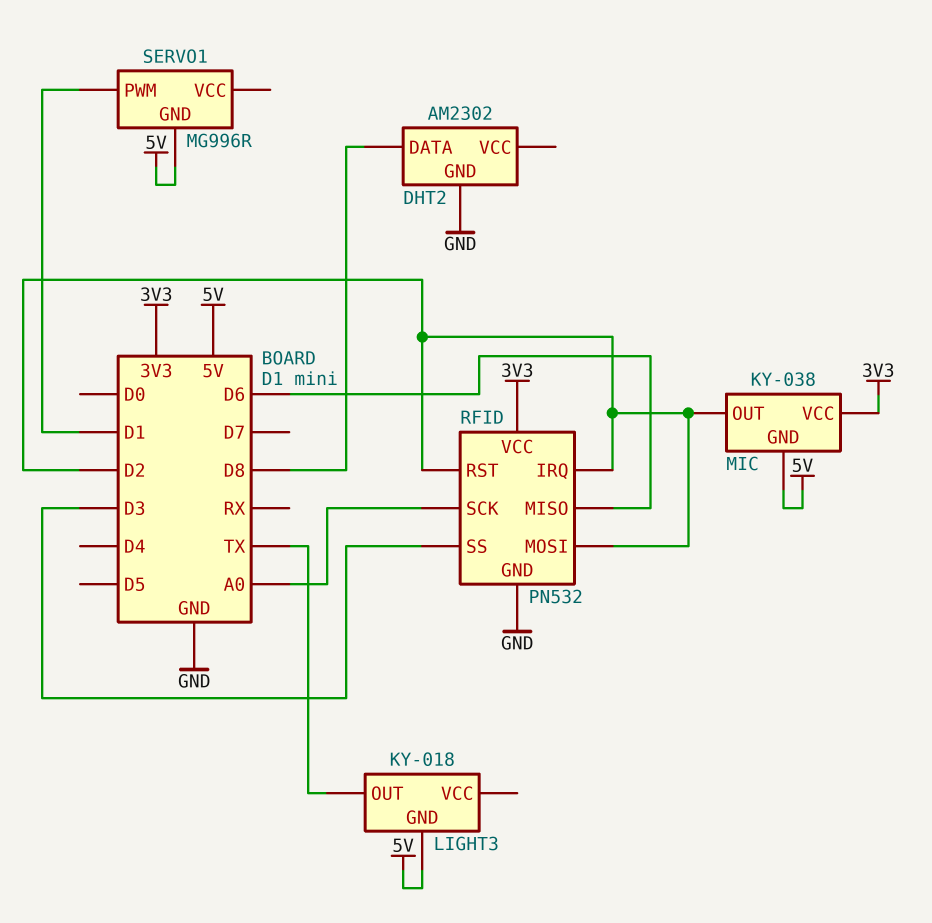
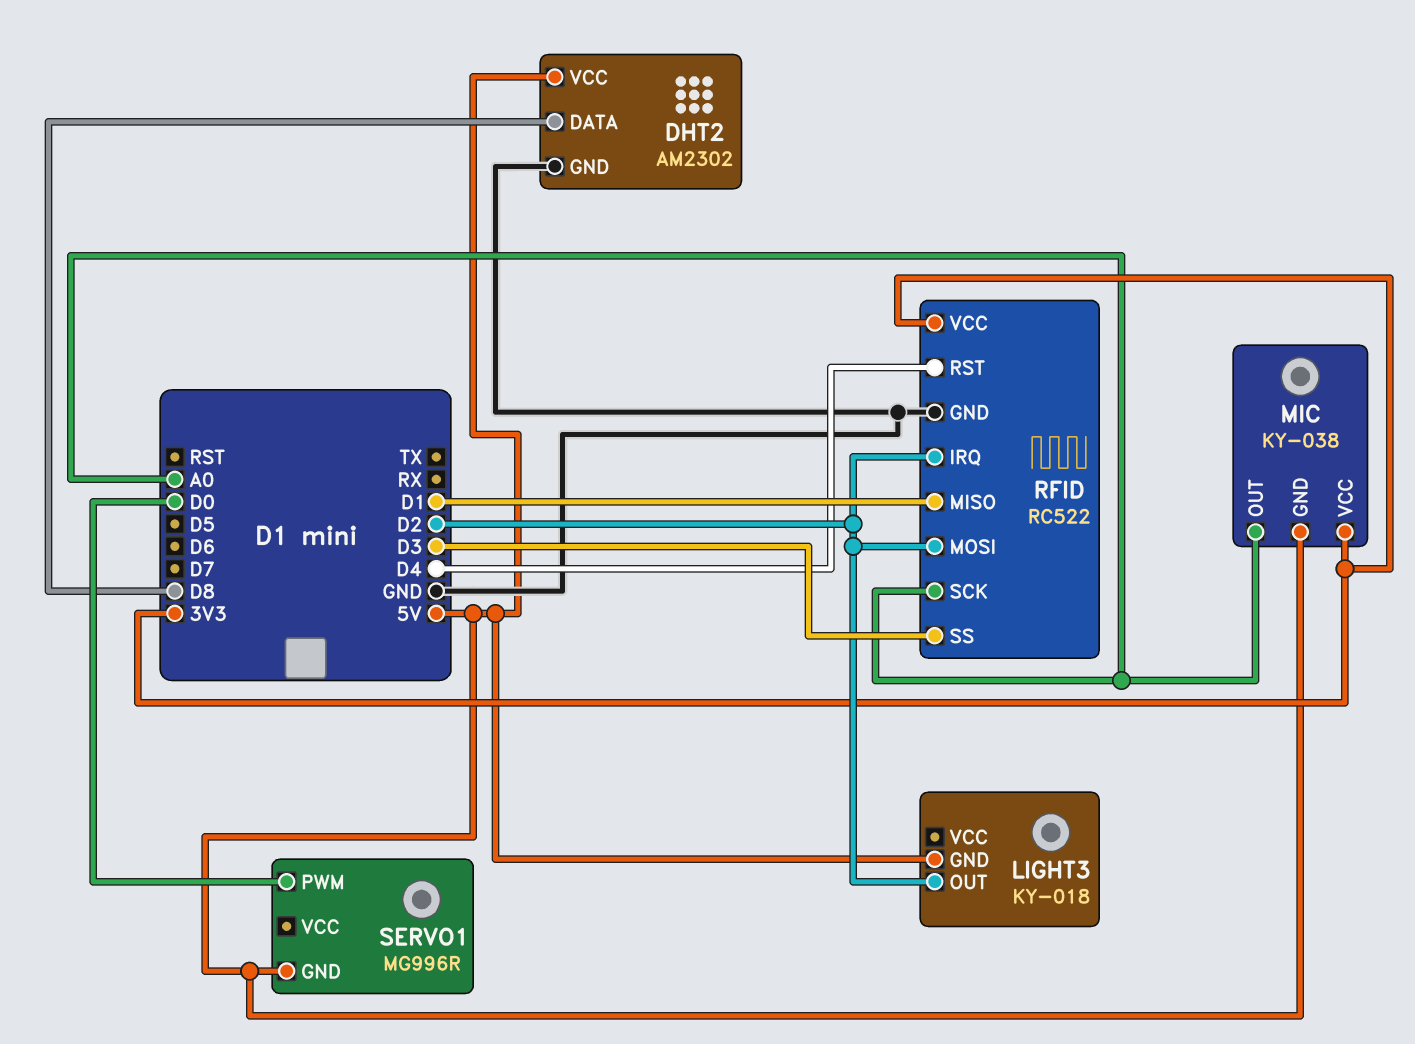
DHT2 pin VCC: none -> 5V
LIGHT3 pin OUT: TX -> D2
MIC pin OUT: D2 -> A0
RFID: PN532 -> RC522
RFID pin MISO: D6 -> D1
RFID pin RST: D2 -> D4
SERVO1 pin PWM: D1 -> D0

